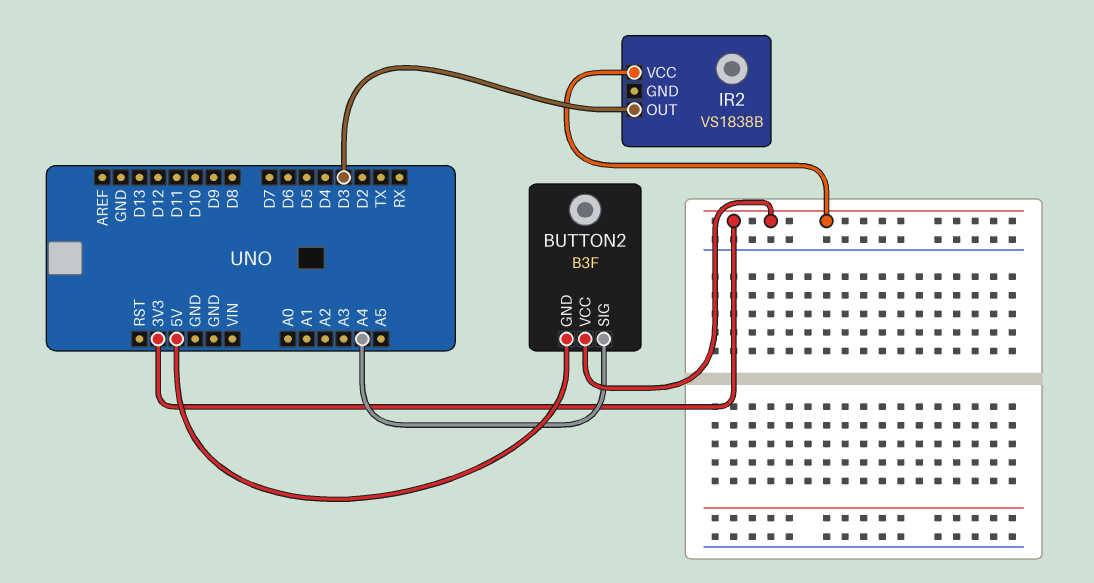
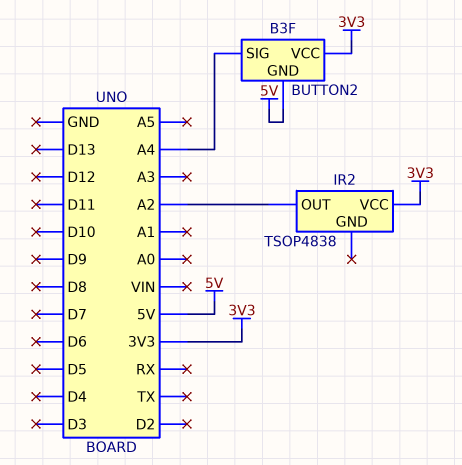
IR2: VS1838B -> TSOP4838
IR2 pin OUT: D3 -> A2

